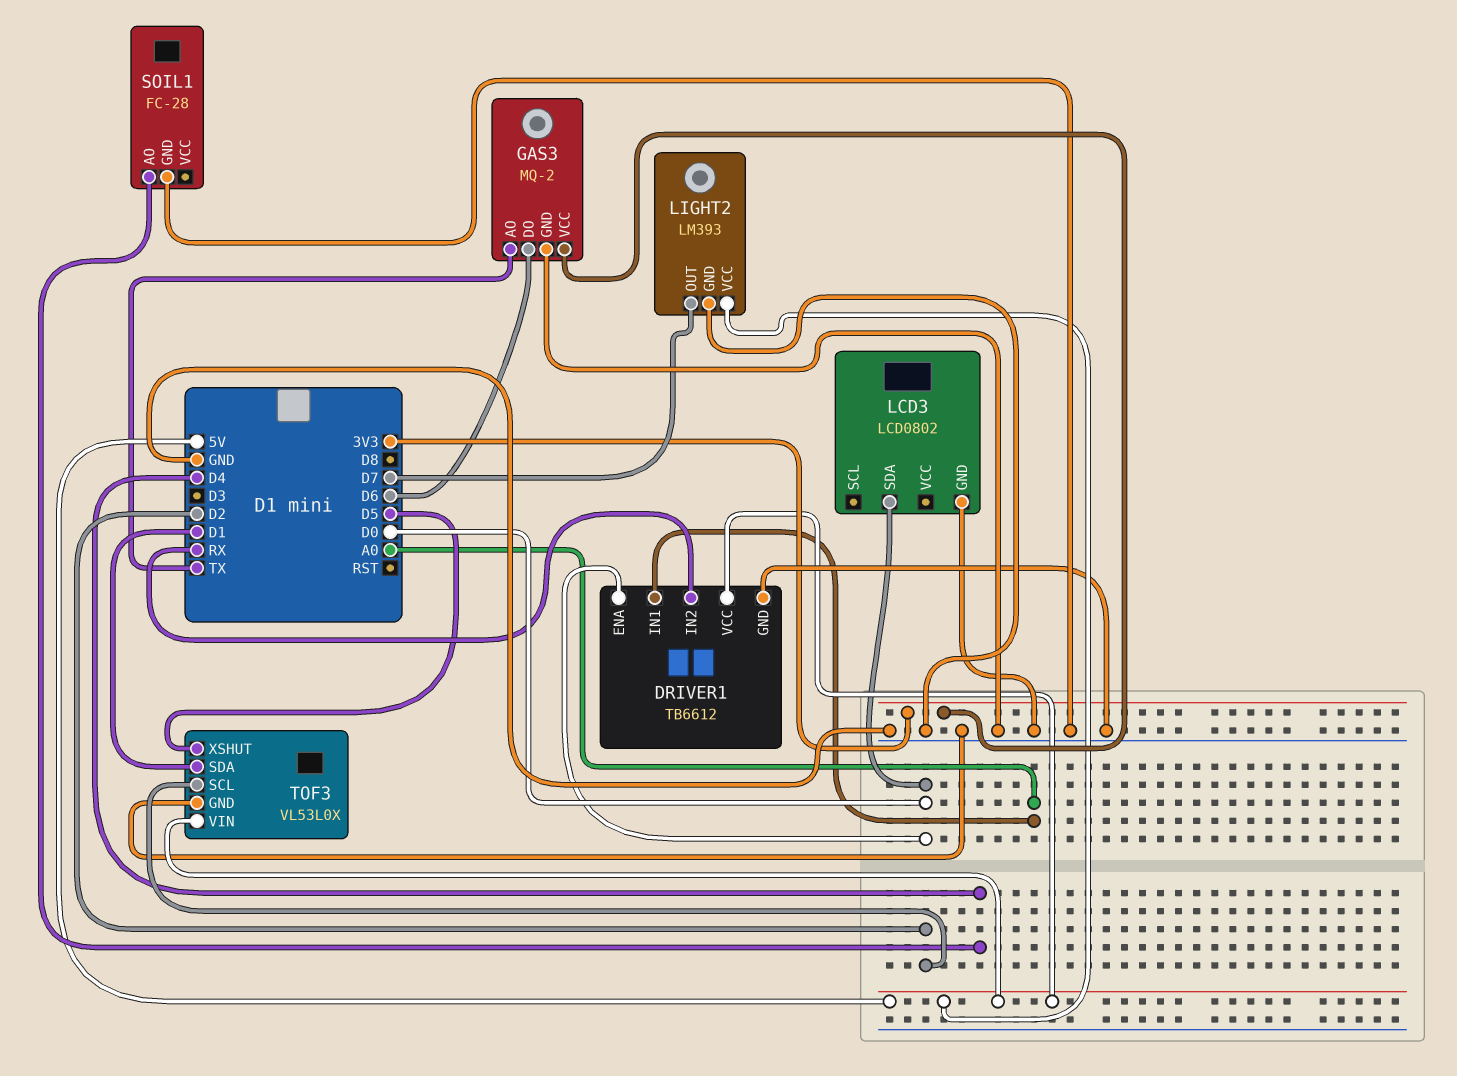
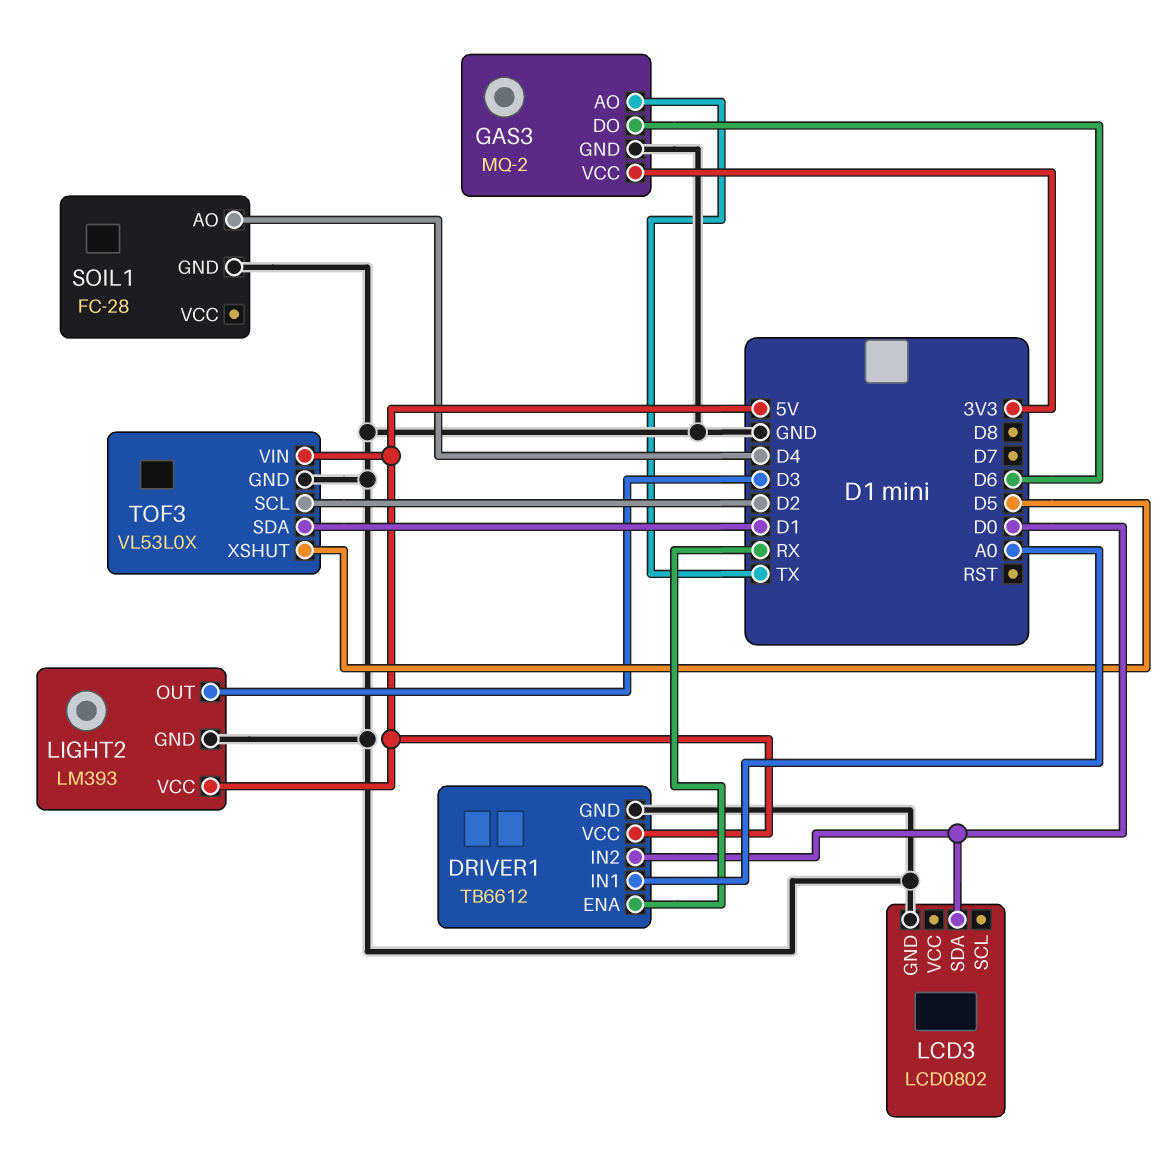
DRIVER1 pin ENA: D0 -> RX
DRIVER1 pin IN2: RX -> D0
LIGHT2 pin OUT: D7 -> D3

